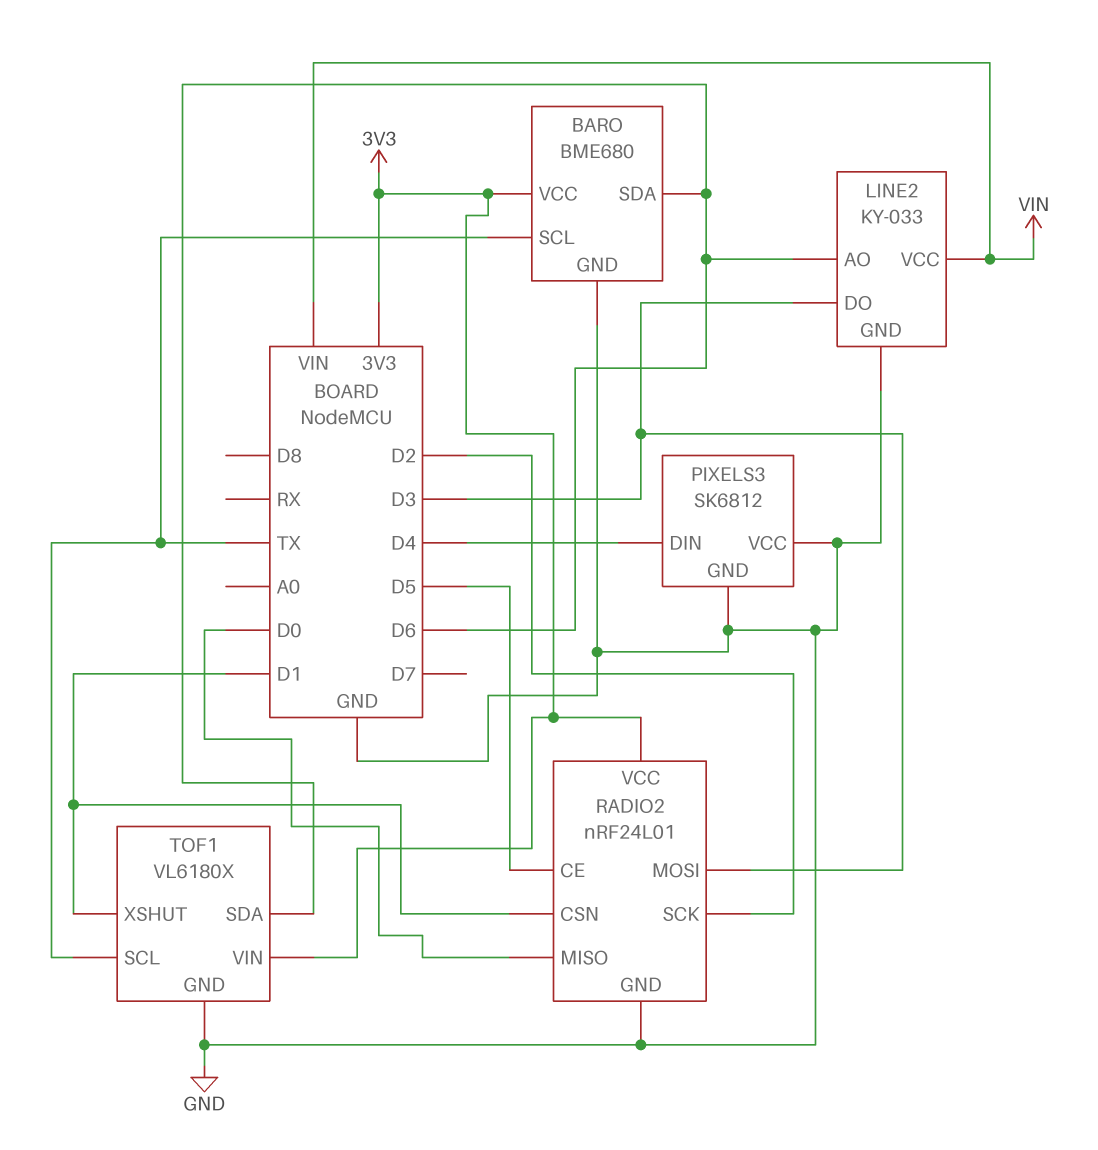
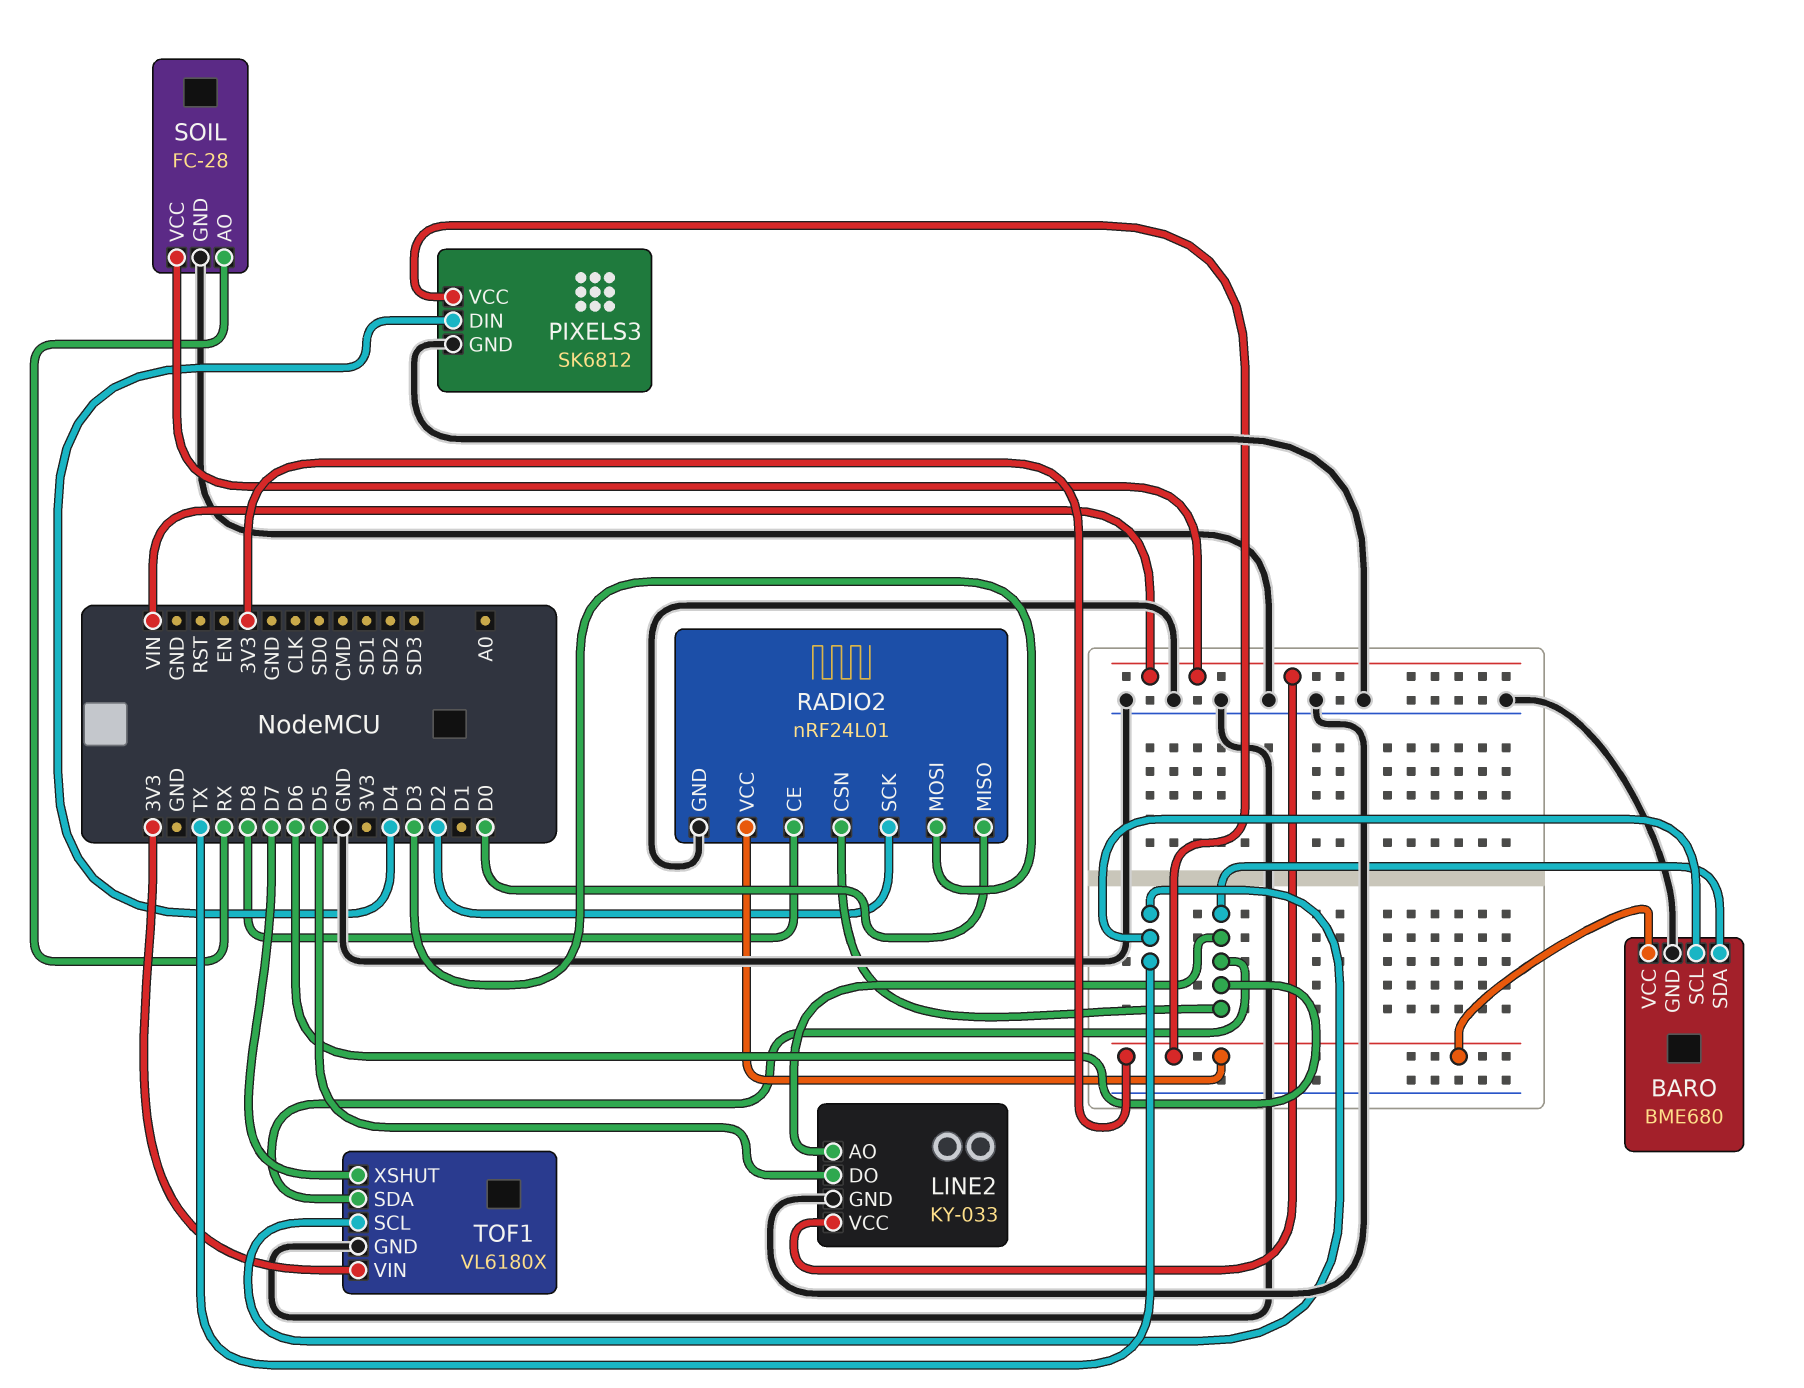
LINE2 pin DO: D3 -> D5
PIXELS3 pin VCC: GND -> 3V3
RADIO2 pin CE: D5 -> D8
RADIO2 pin CSN: D1 -> D6
SOIL: none -> FC-28
SOIL pin AO: none -> RX
SOIL pin GND: none -> GND
SOIL pin VCC: none -> VIN
TOF1 pin XSHUT: D1 -> D7

